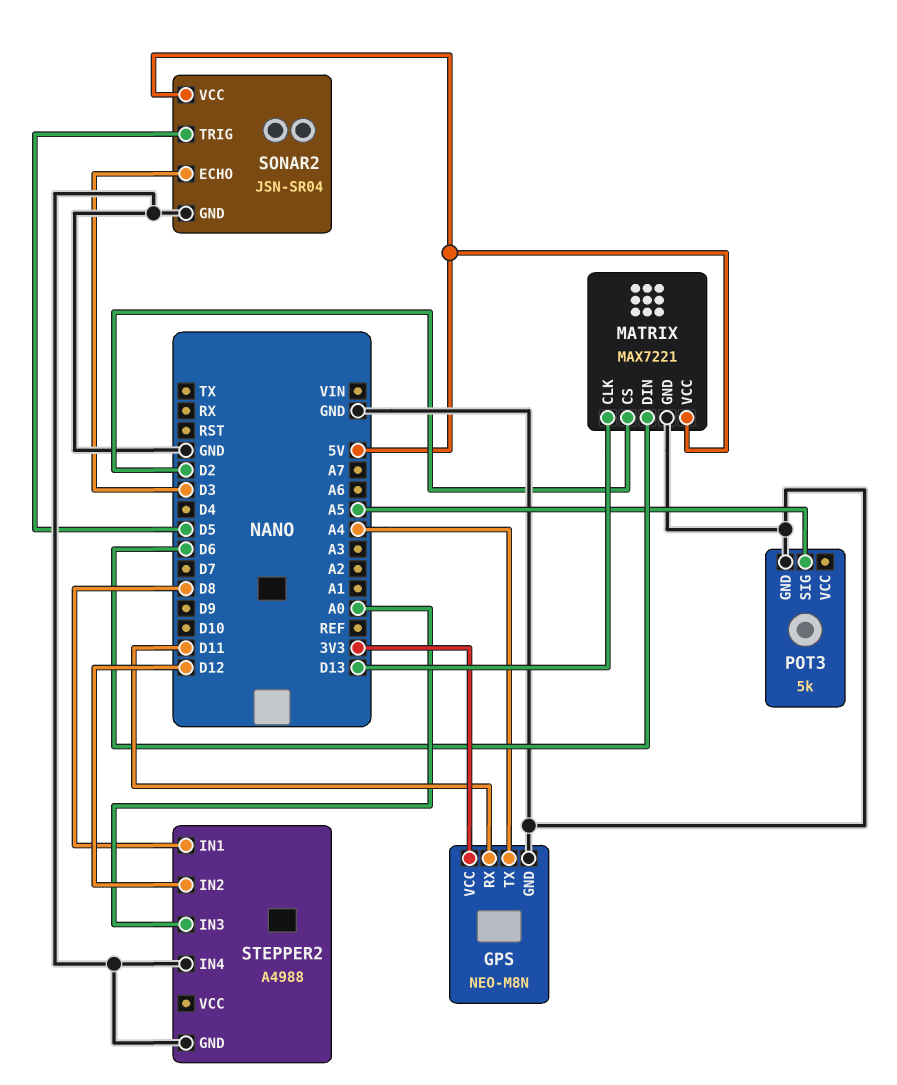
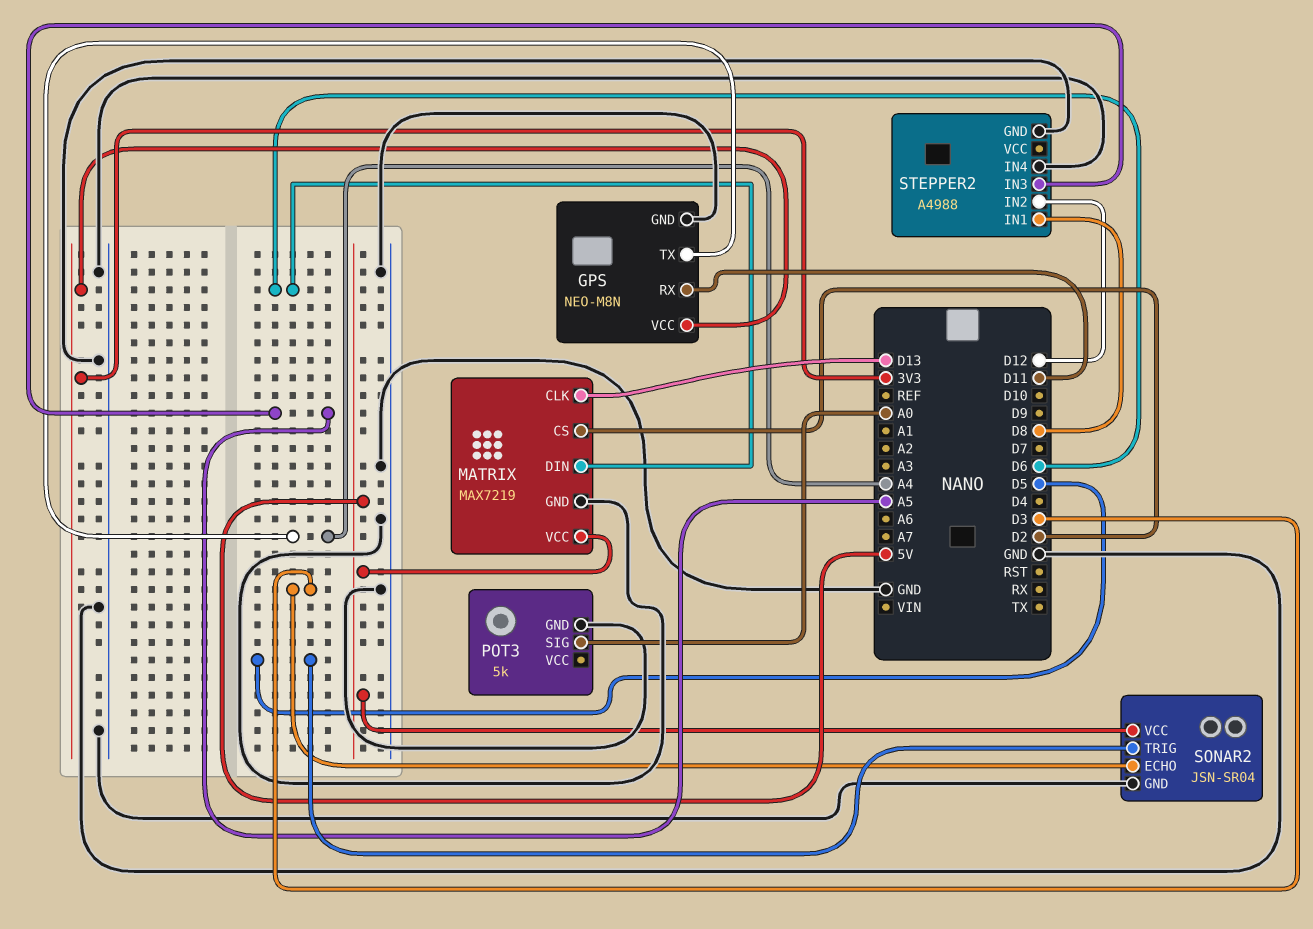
MATRIX: MAX7221 -> MAX7219
POT3 pin SIG: A5 -> A0
STEPPER2 pin IN3: A0 -> A5

